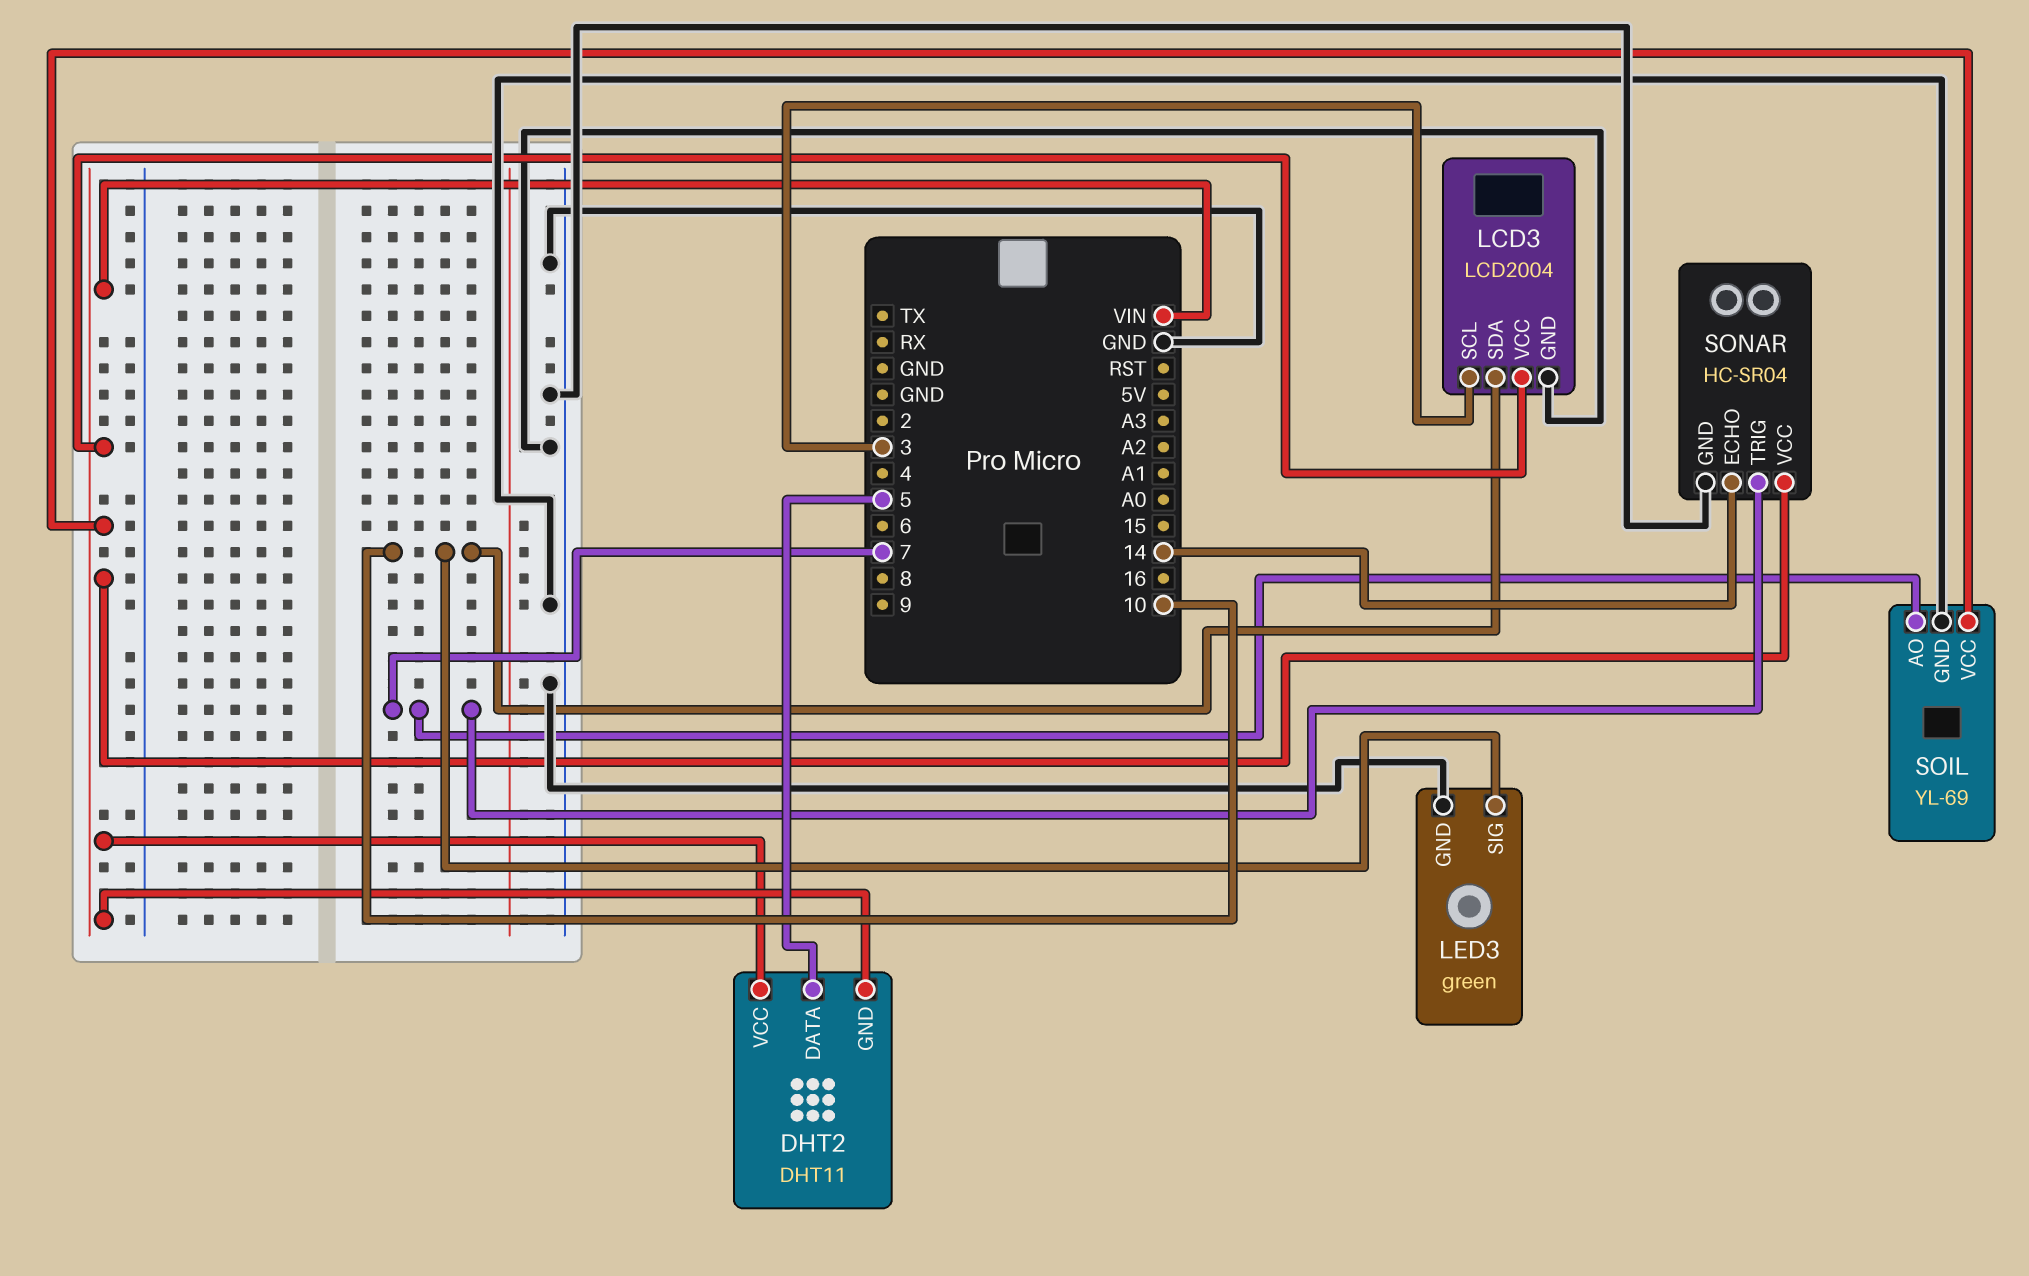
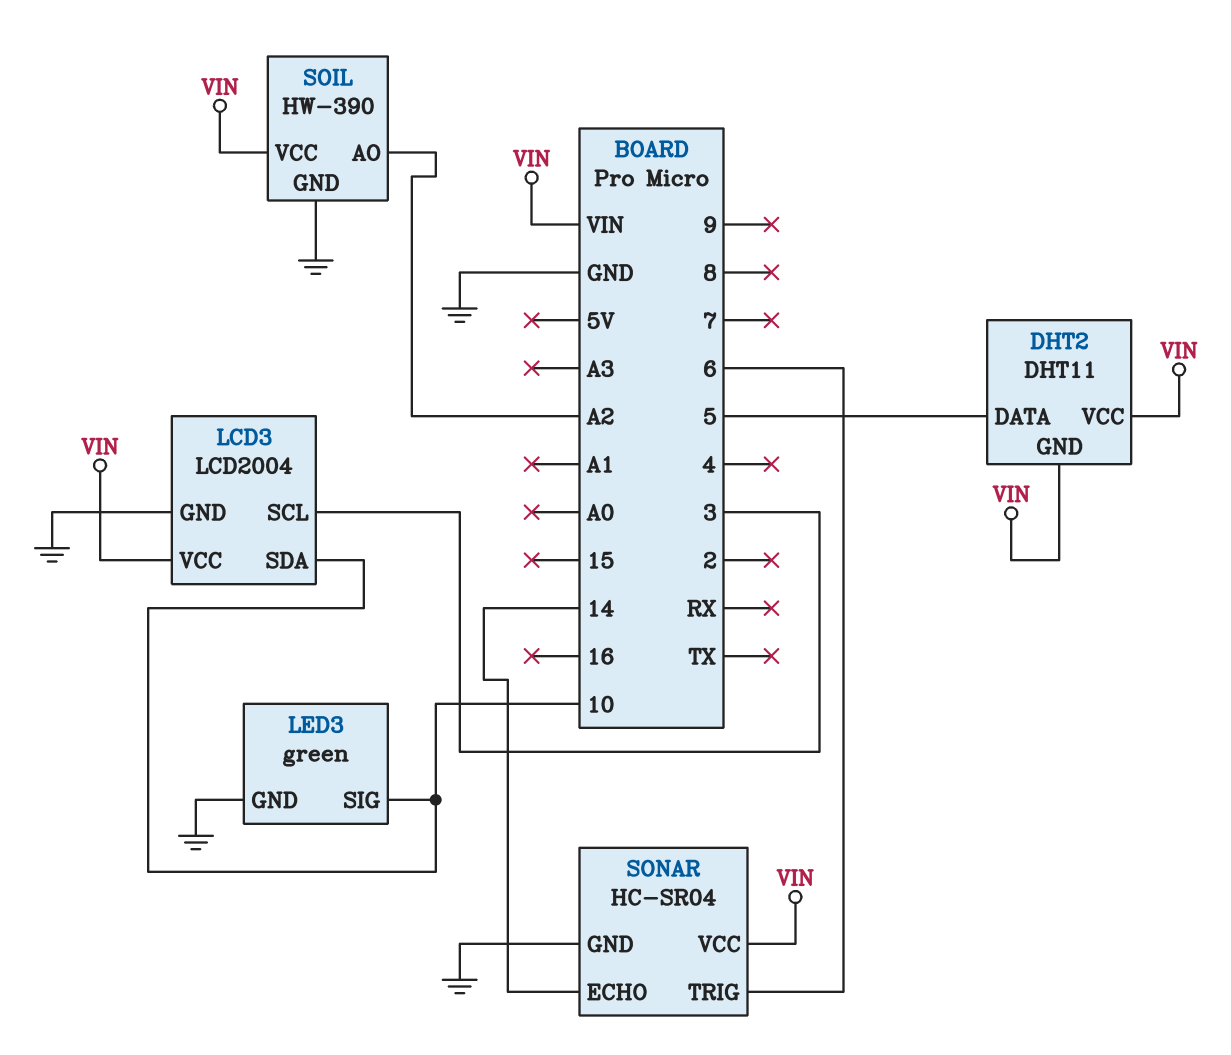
SOIL: YL-69 -> HW-390
SOIL pin AO: 7 -> A2
SONAR pin TRIG: 7 -> 6

